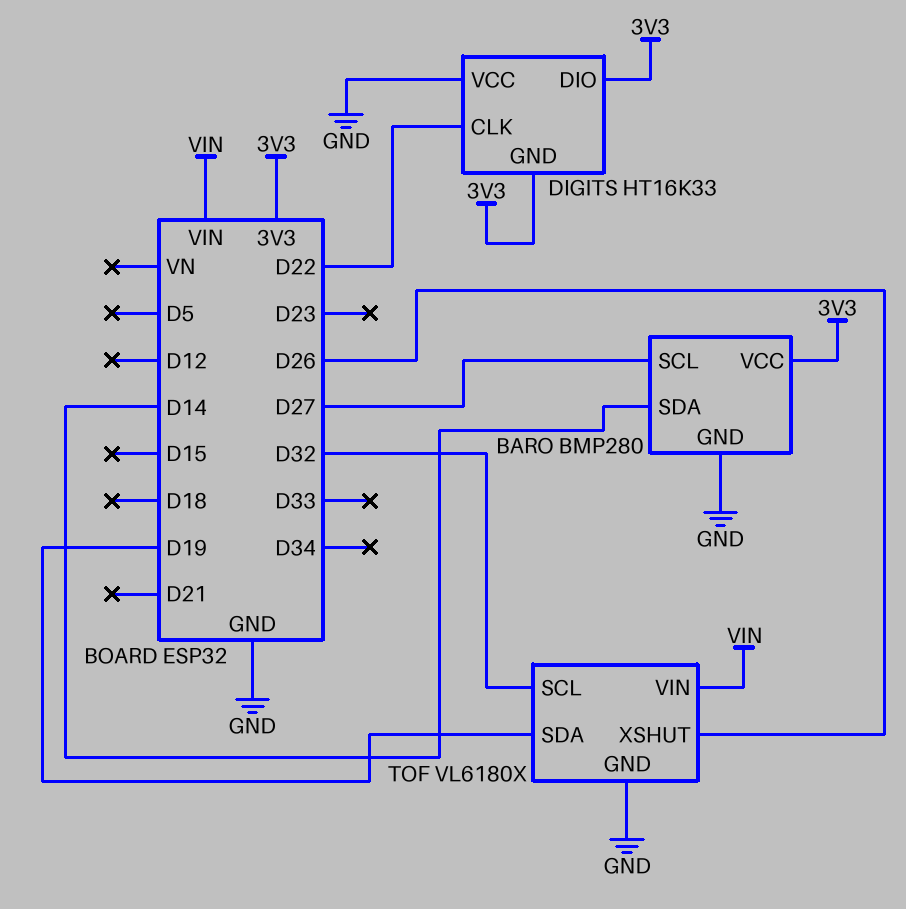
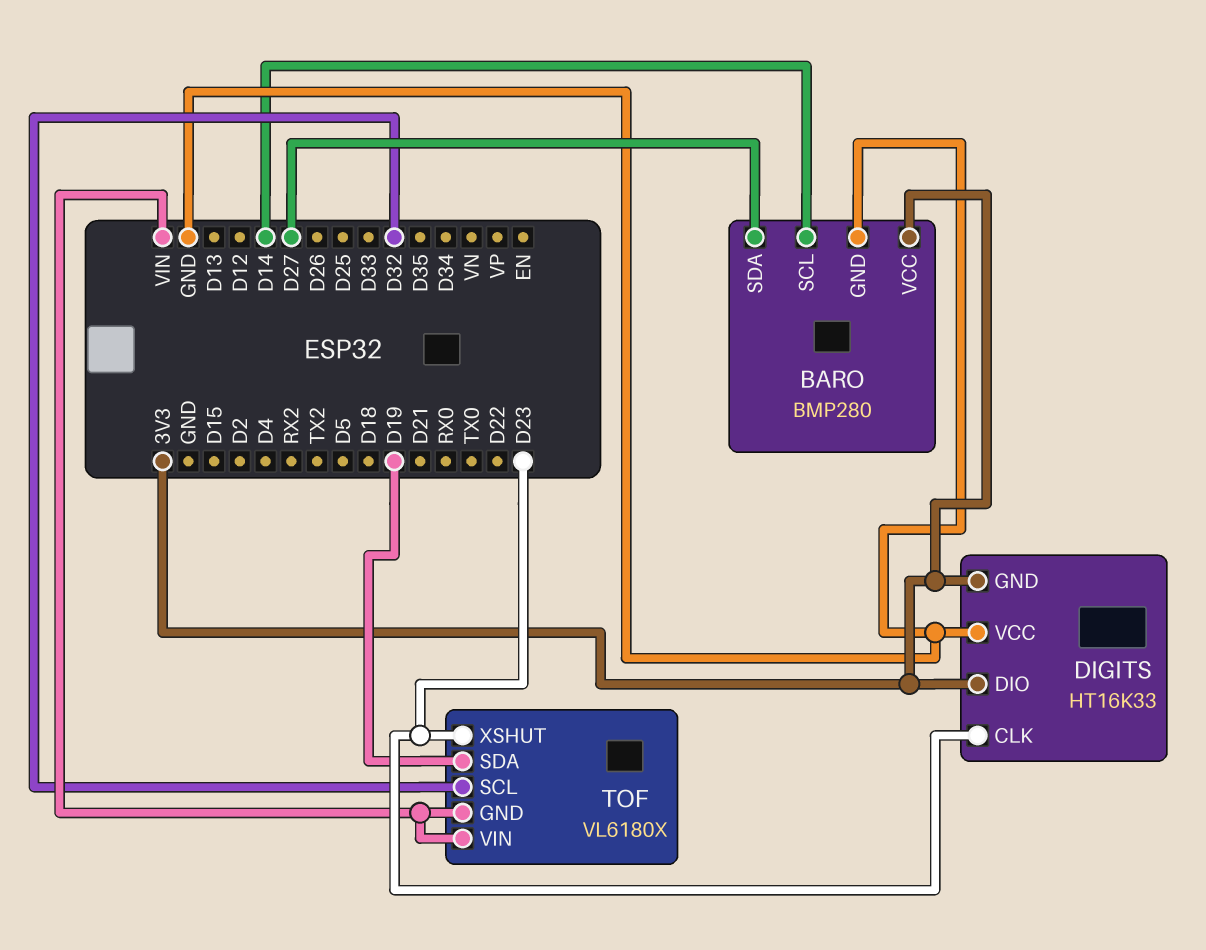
BARO pin SCL: D27 -> D14
BARO pin SDA: D14 -> D27
DIGITS pin CLK: D22 -> D23
TOF pin GND: GND -> VIN
TOF pin XSHUT: D26 -> D23

